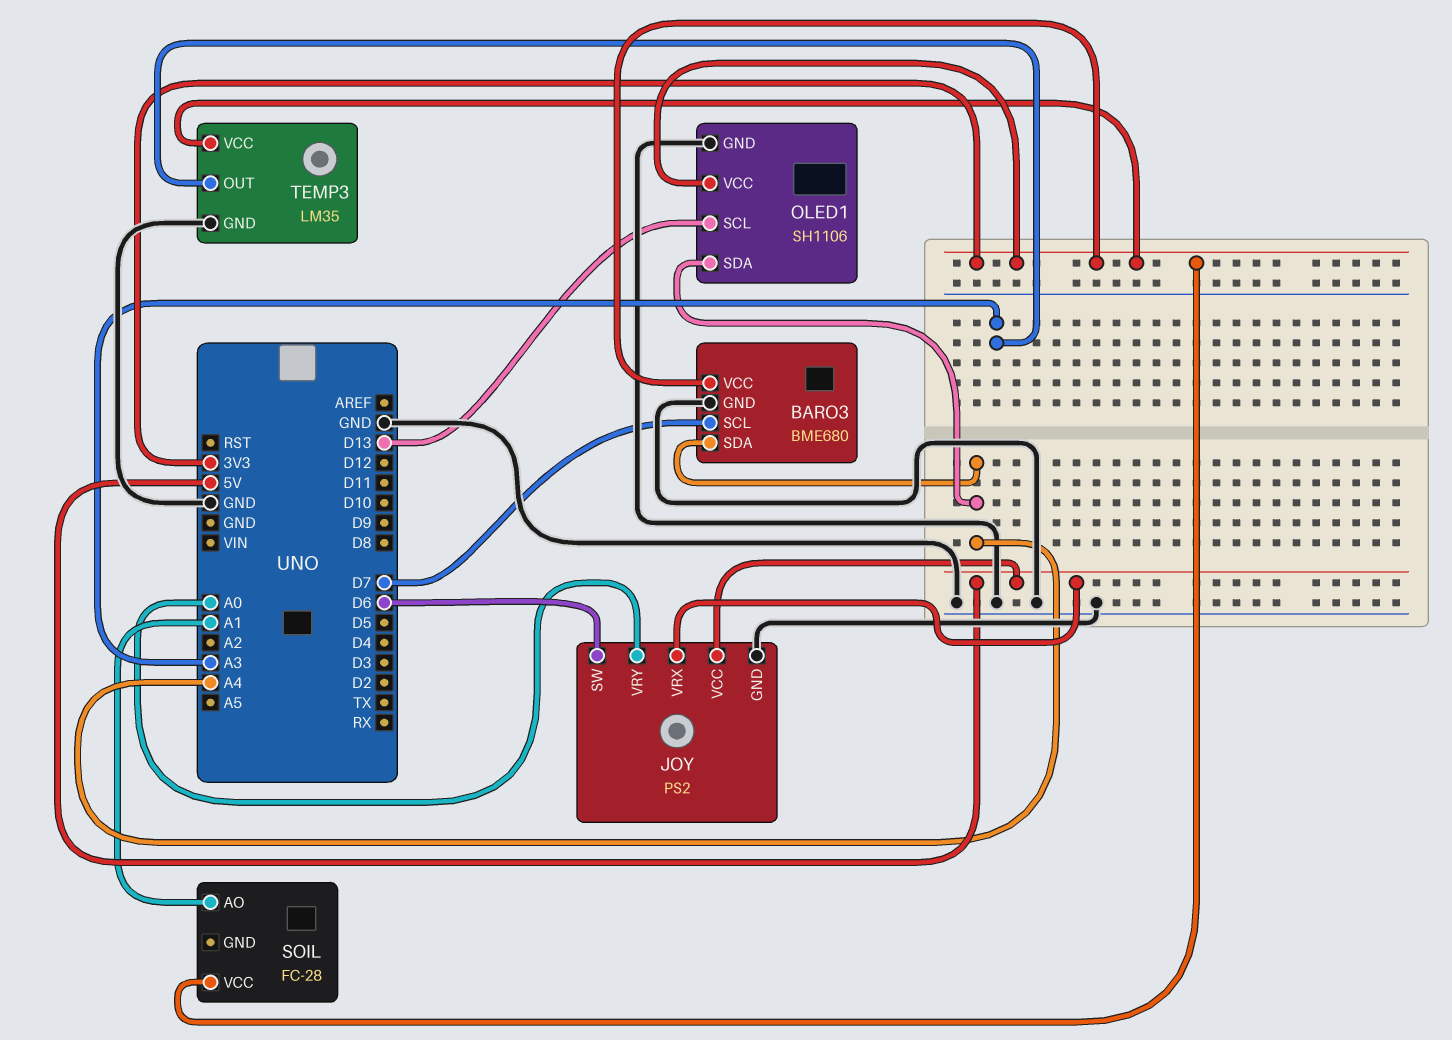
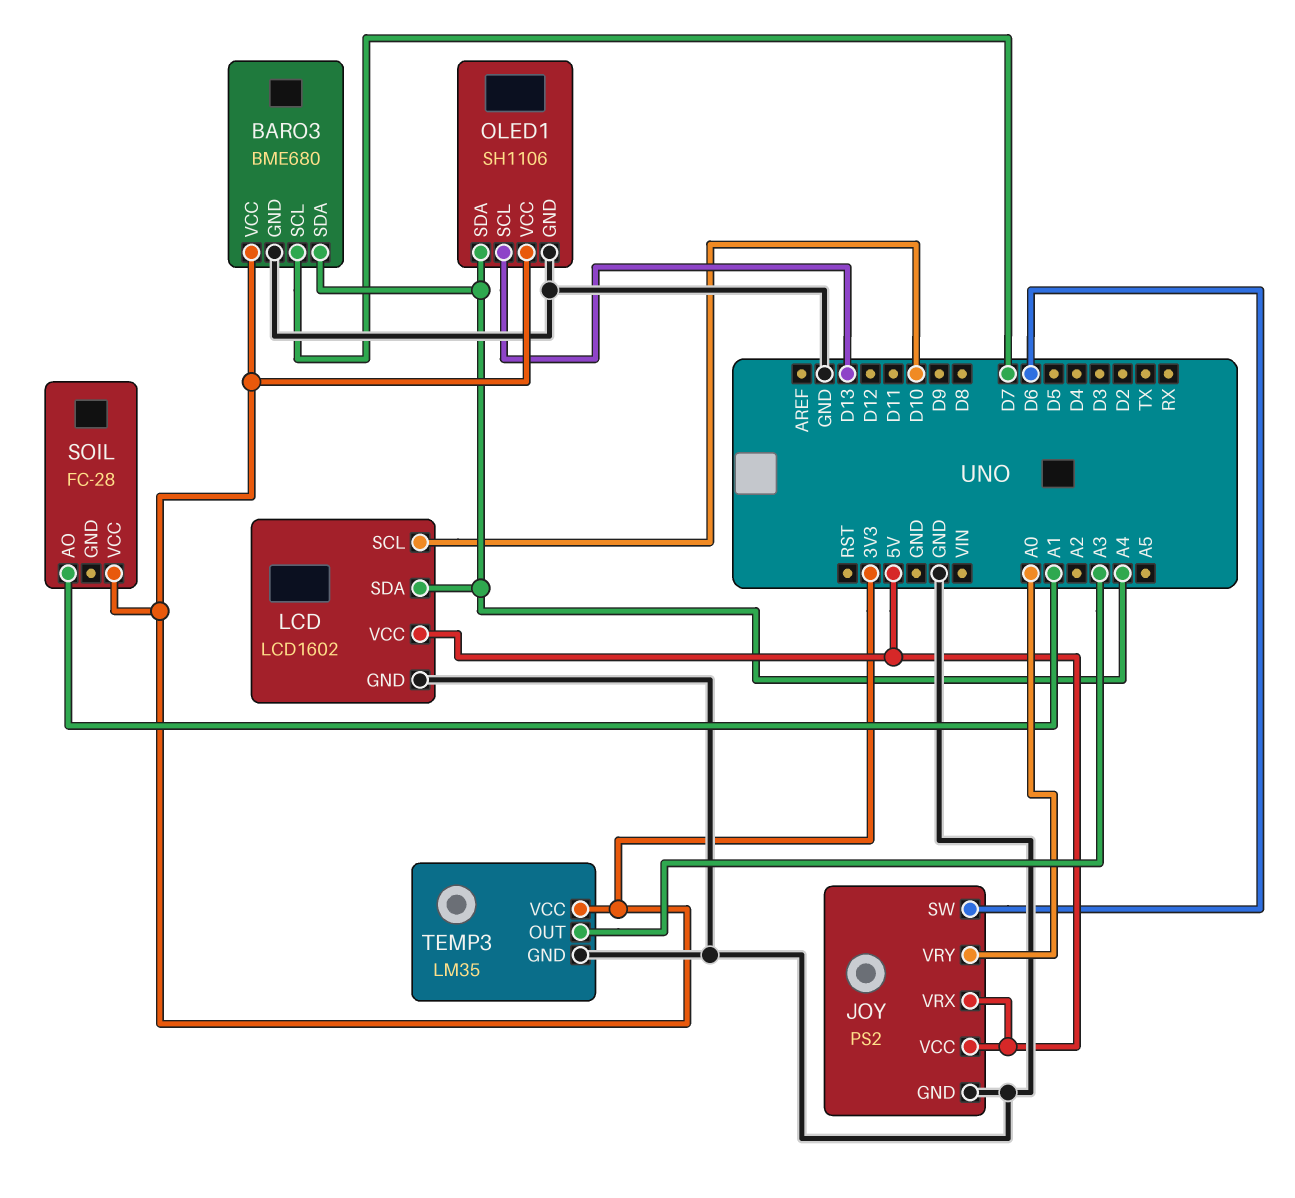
LCD: none -> LCD1602
LCD pin GND: none -> GND
LCD pin SCL: none -> D10
LCD pin SDA: none -> A4
LCD pin VCC: none -> 5V

